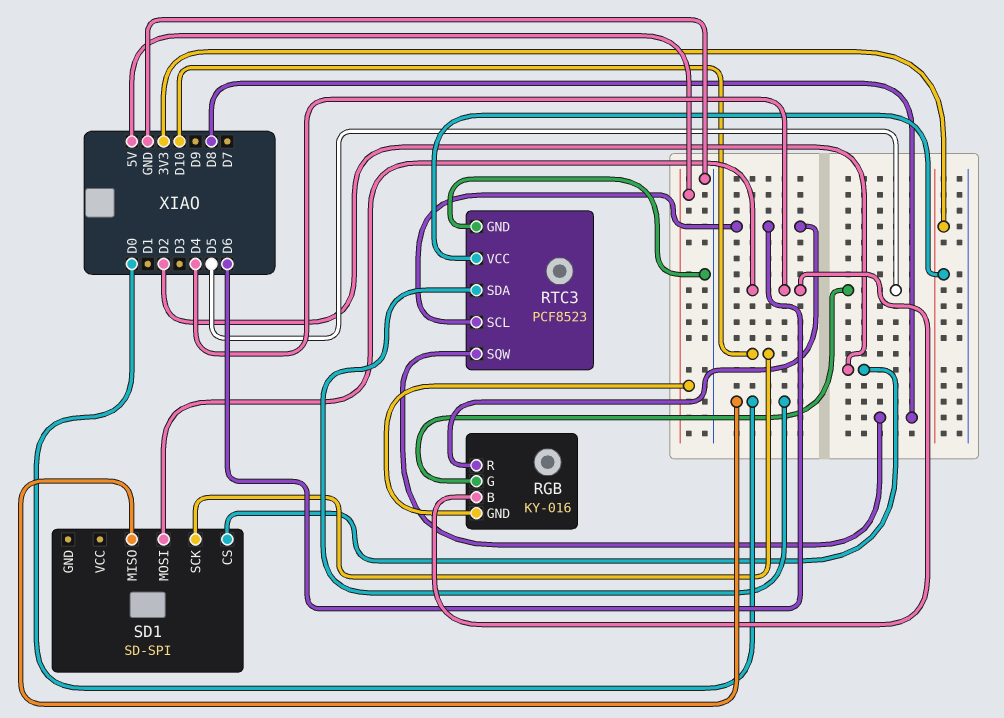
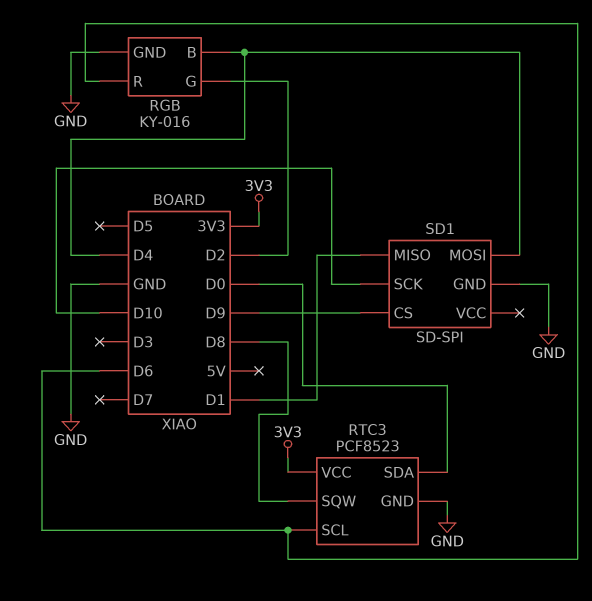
RGB pin G: D5 -> D2
RGB pin GND: 5V -> GND
SD1 pin CS: D2 -> D9
SD1 pin GND: none -> GND
SD1 pin MISO: D0 -> D1

